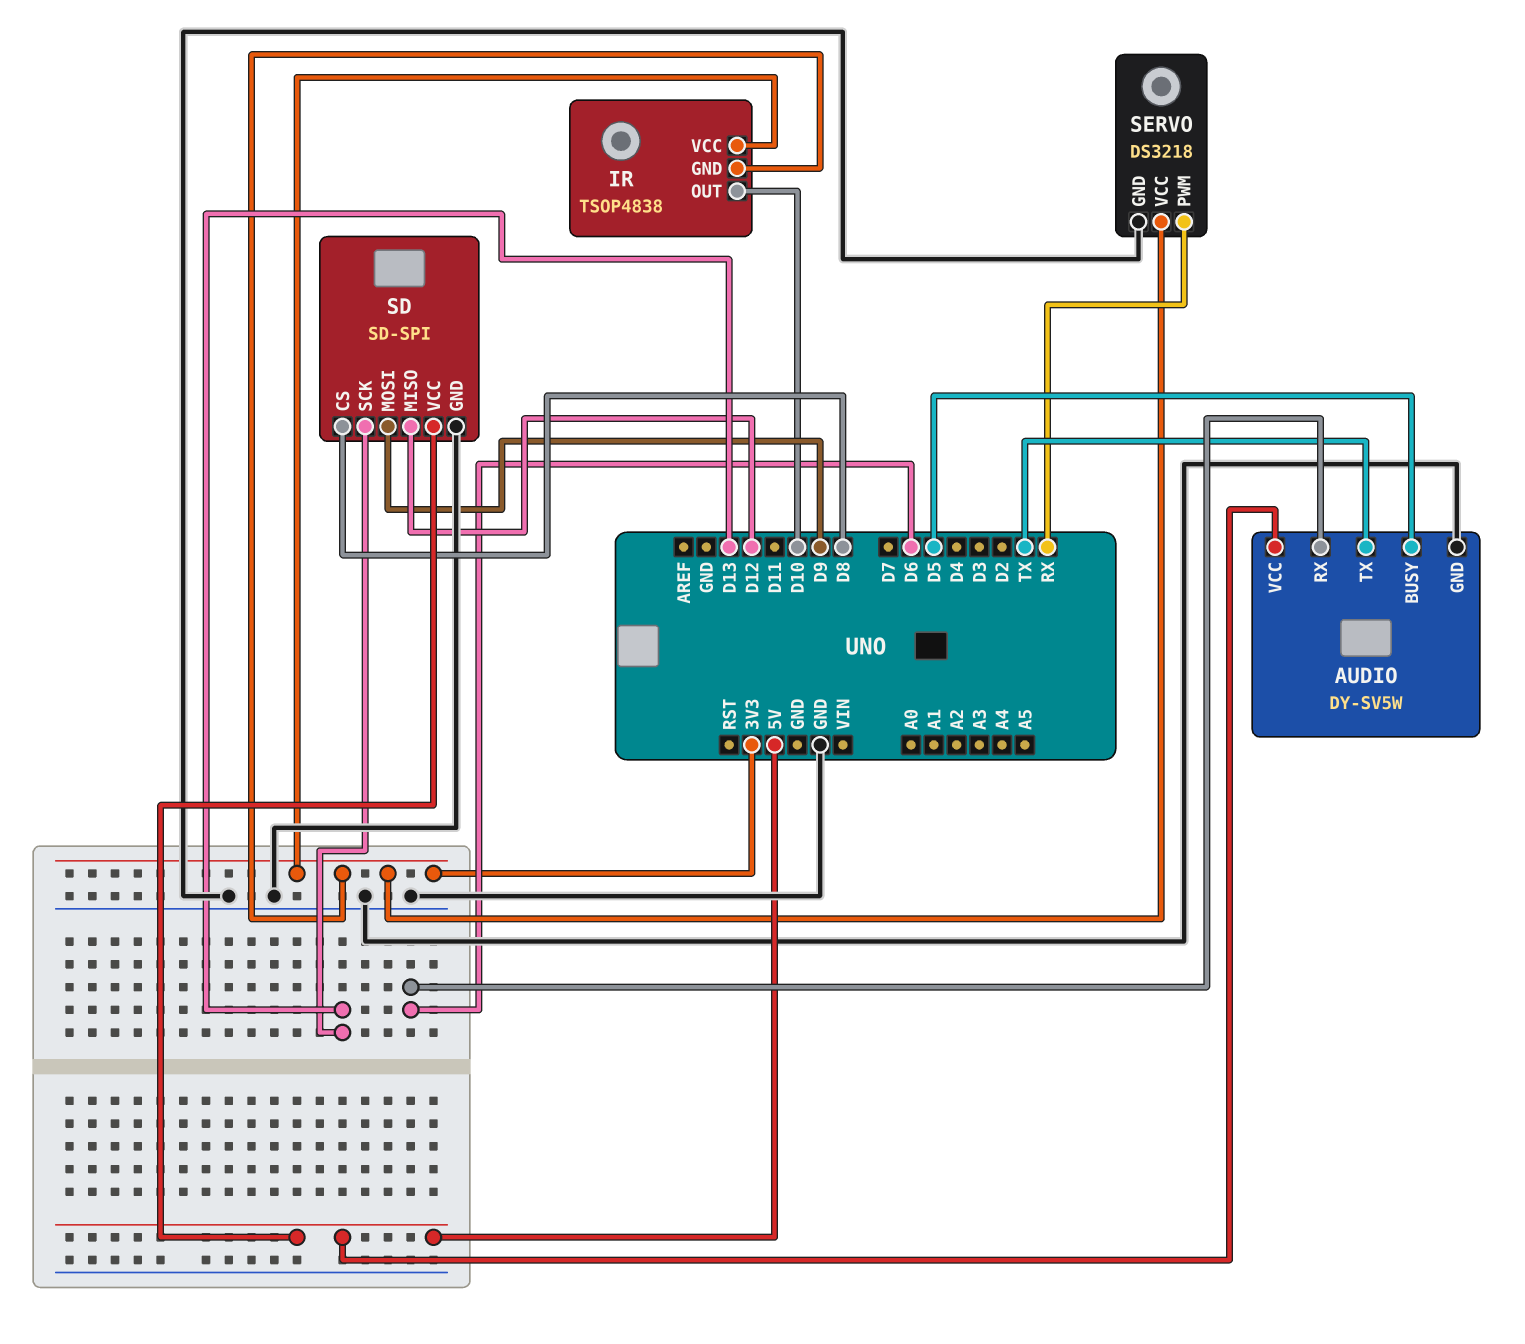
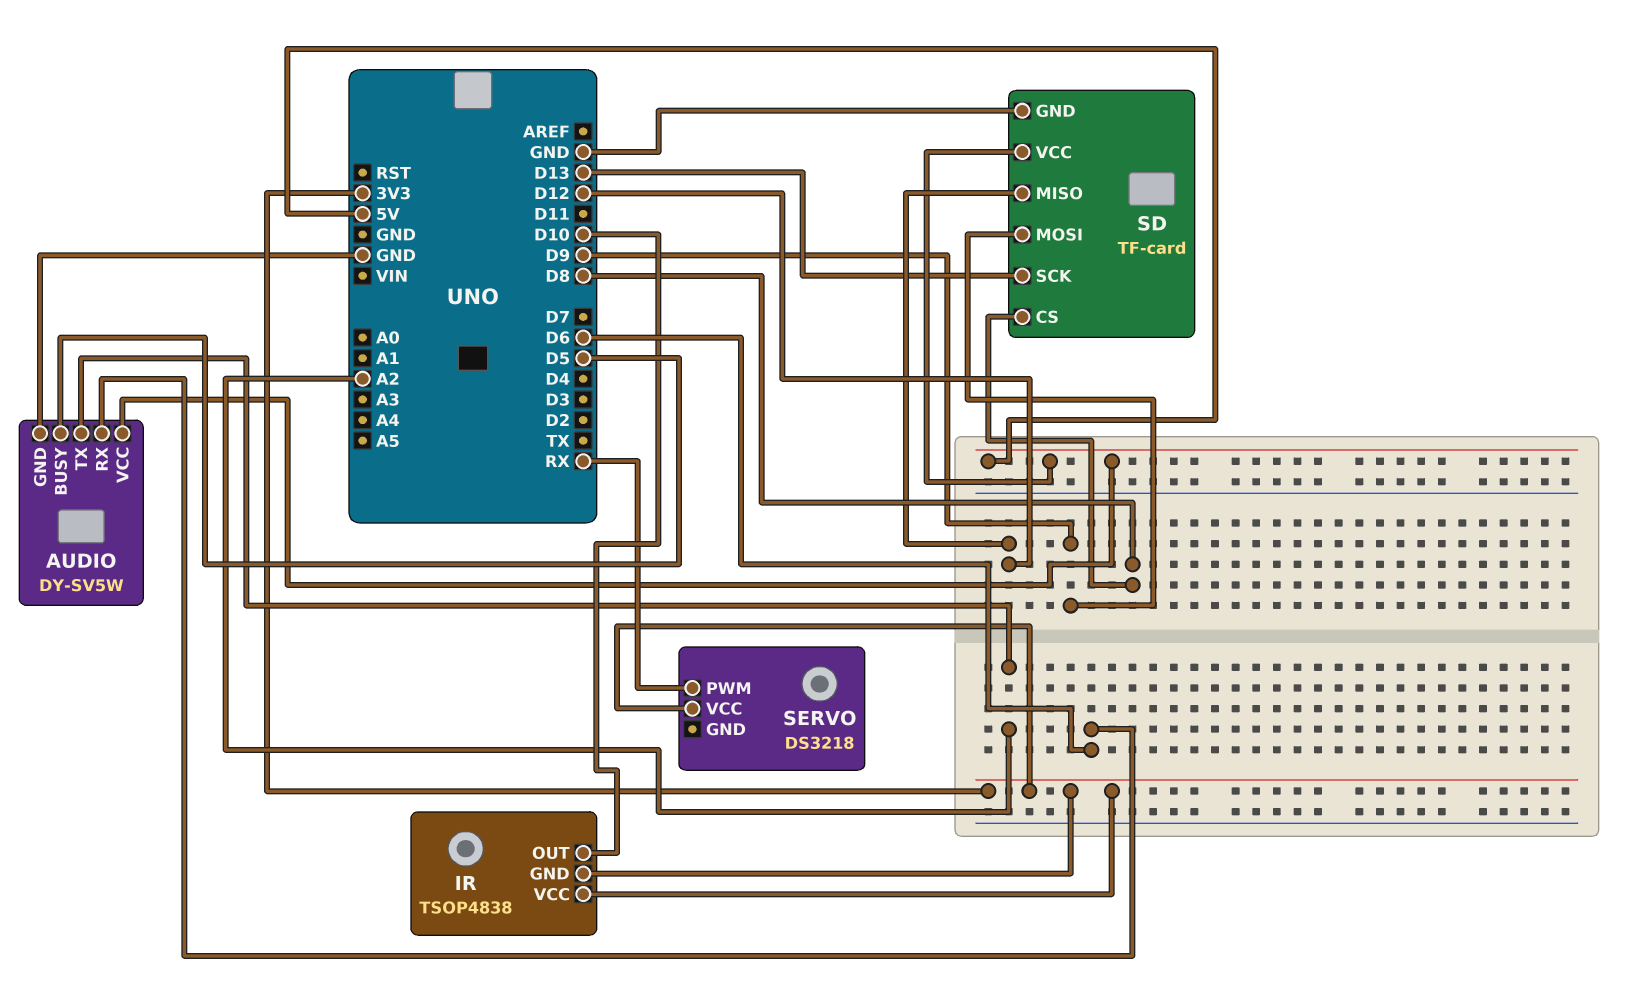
AUDIO pin TX: TX -> A2
SD: SD-SPI -> TF-card
SERVO pin GND: GND -> none

